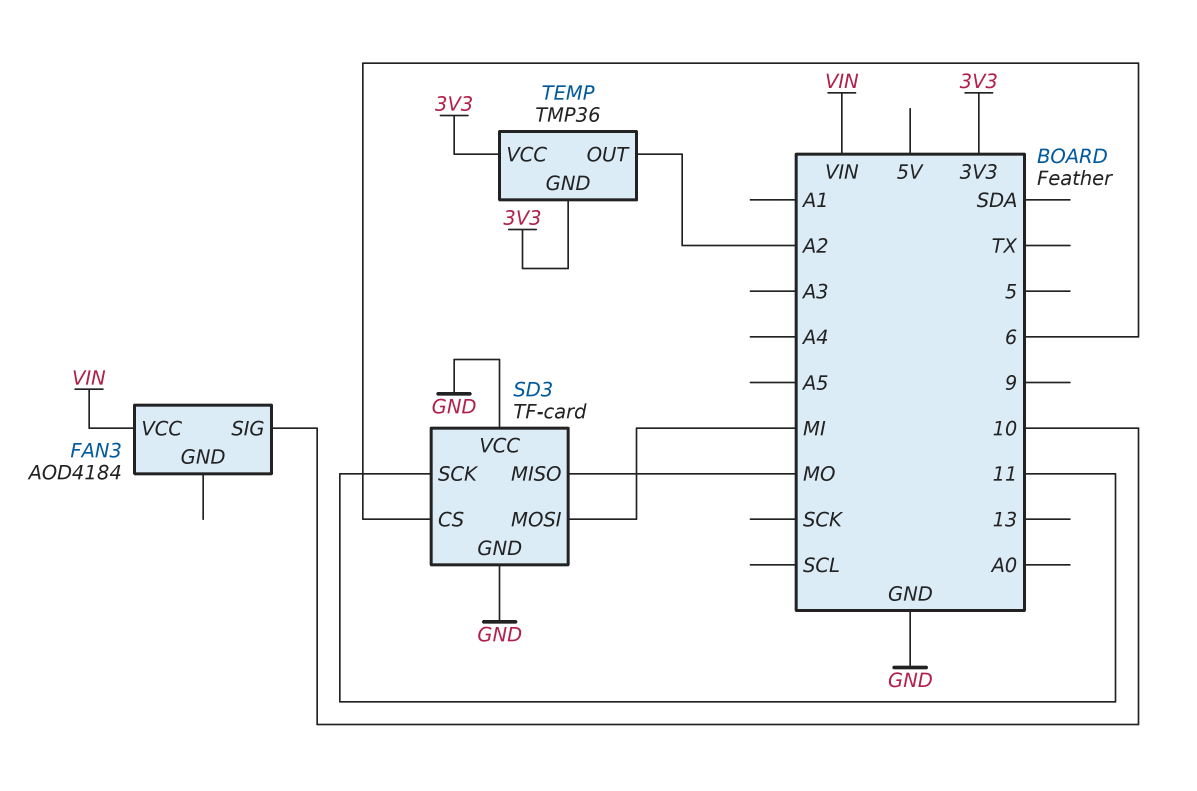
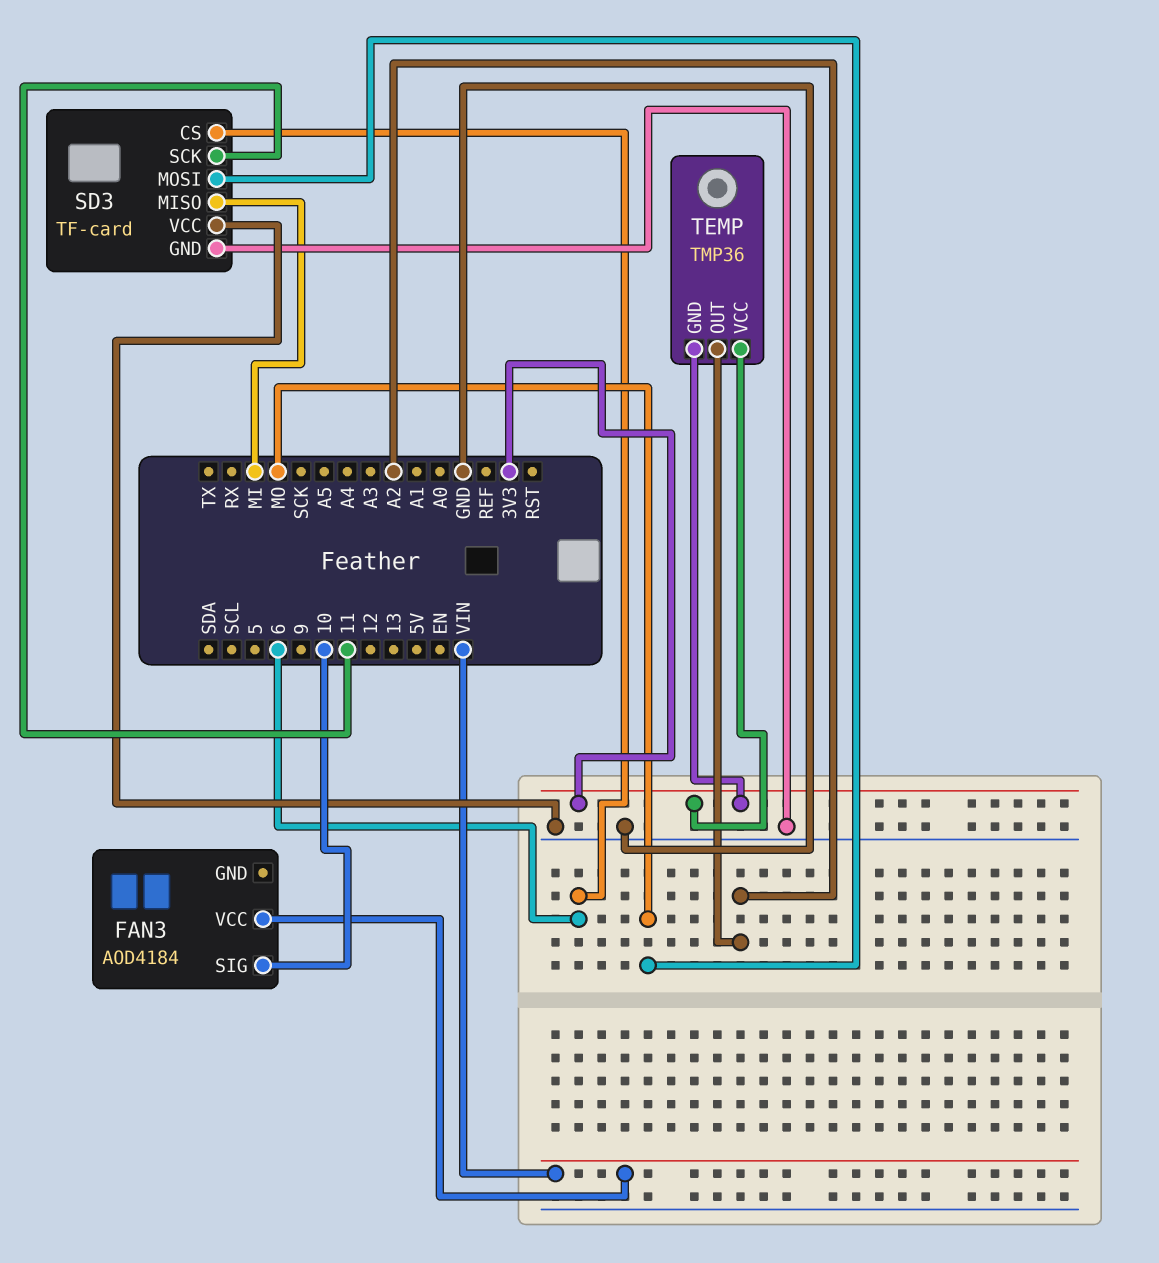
SD3 pin MISO: MO -> MI
SD3 pin MOSI: MI -> MO

